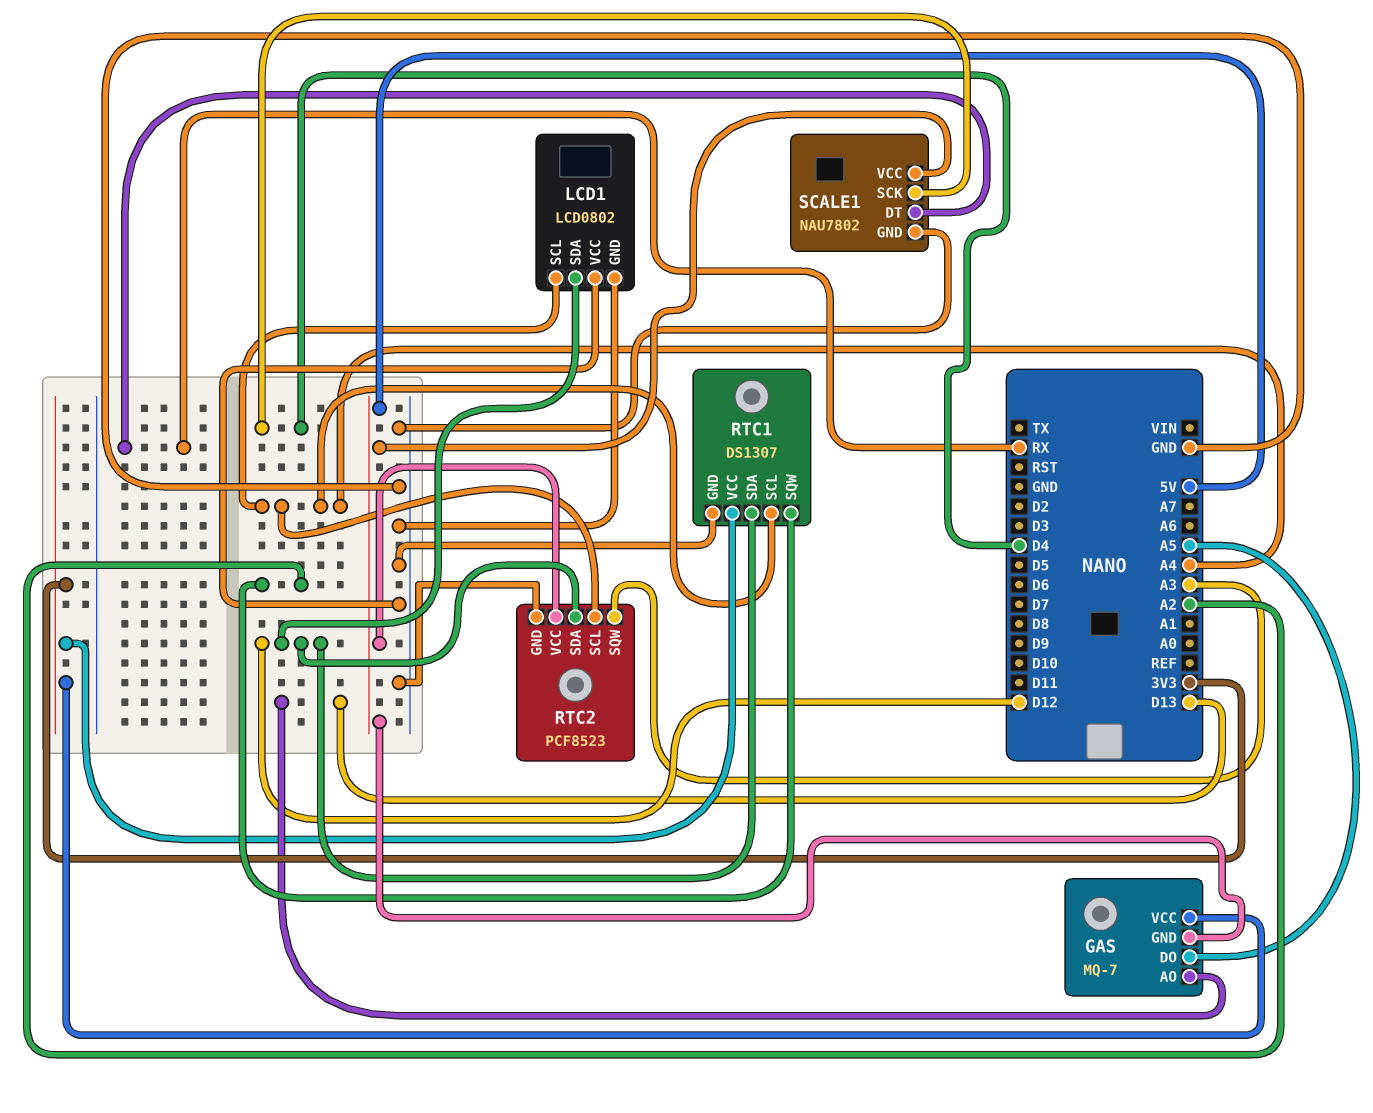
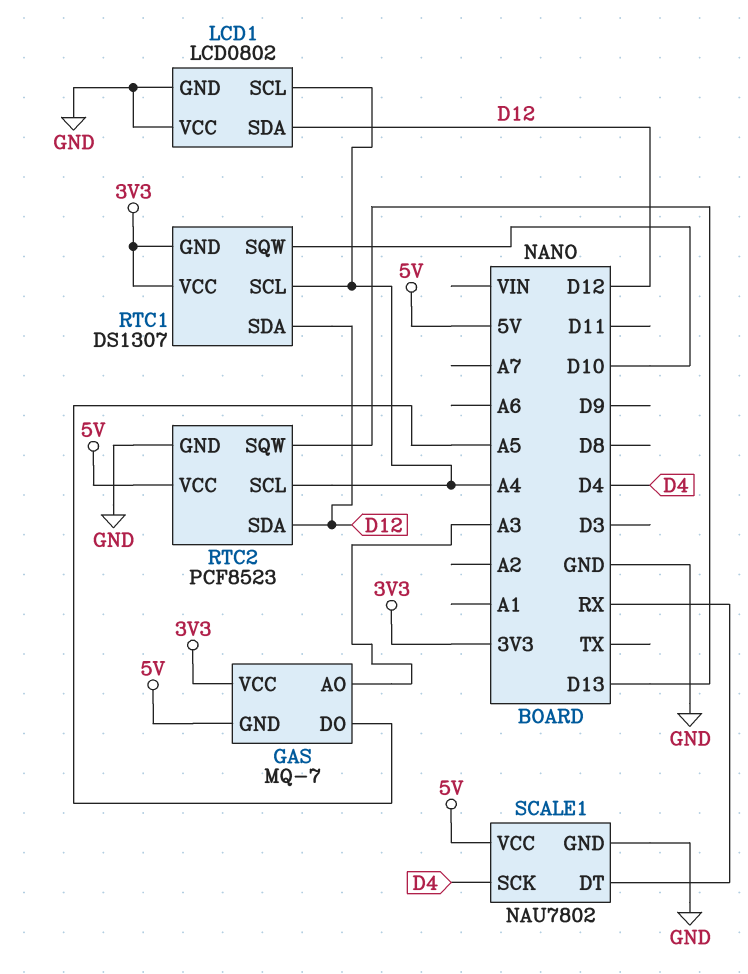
GAS pin AO: D13 -> A3
RTC1 pin GND: GND -> 3V3
RTC1 pin SQW: A2 -> D10
RTC2 pin SQW: A3 -> D13

